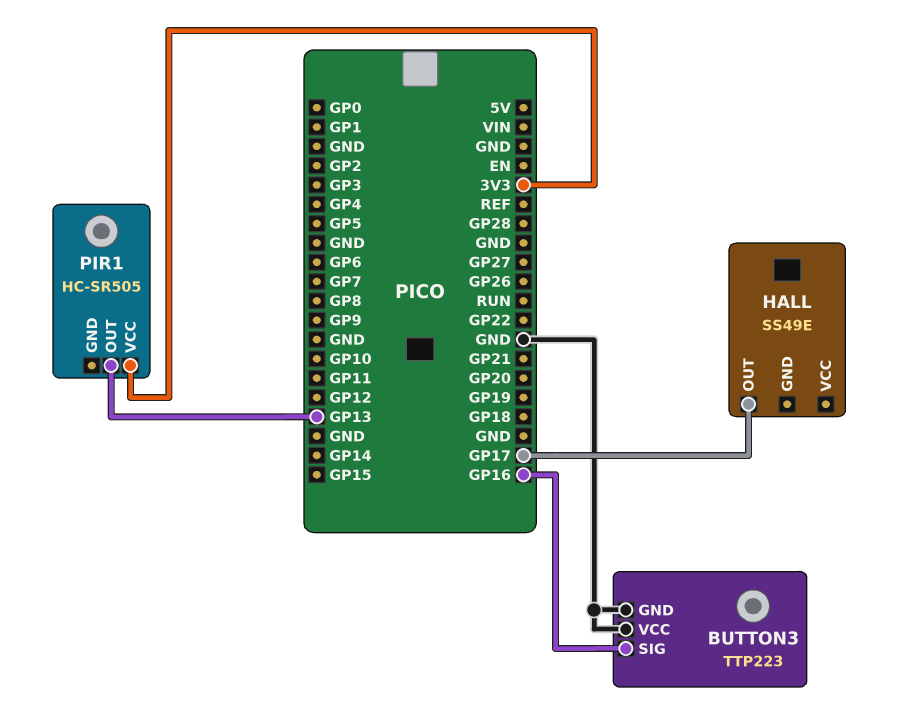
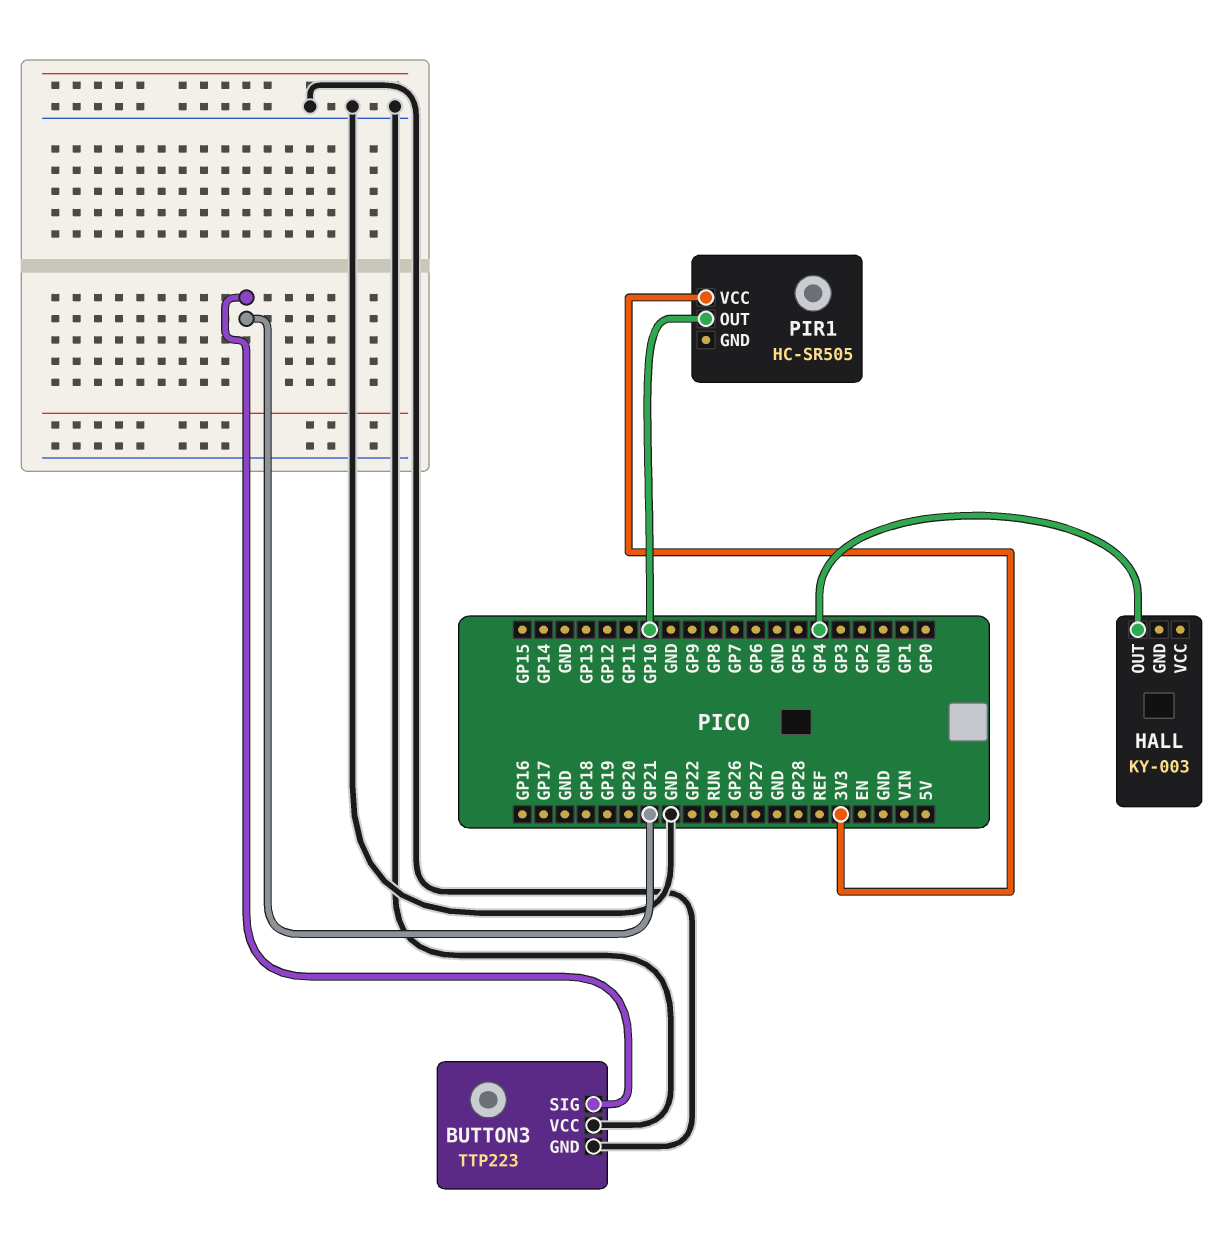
BUTTON3 pin SIG: GP16 -> GP21
HALL: SS49E -> KY-003
HALL pin OUT: GP17 -> GP4
PIR1 pin OUT: GP13 -> GP10

